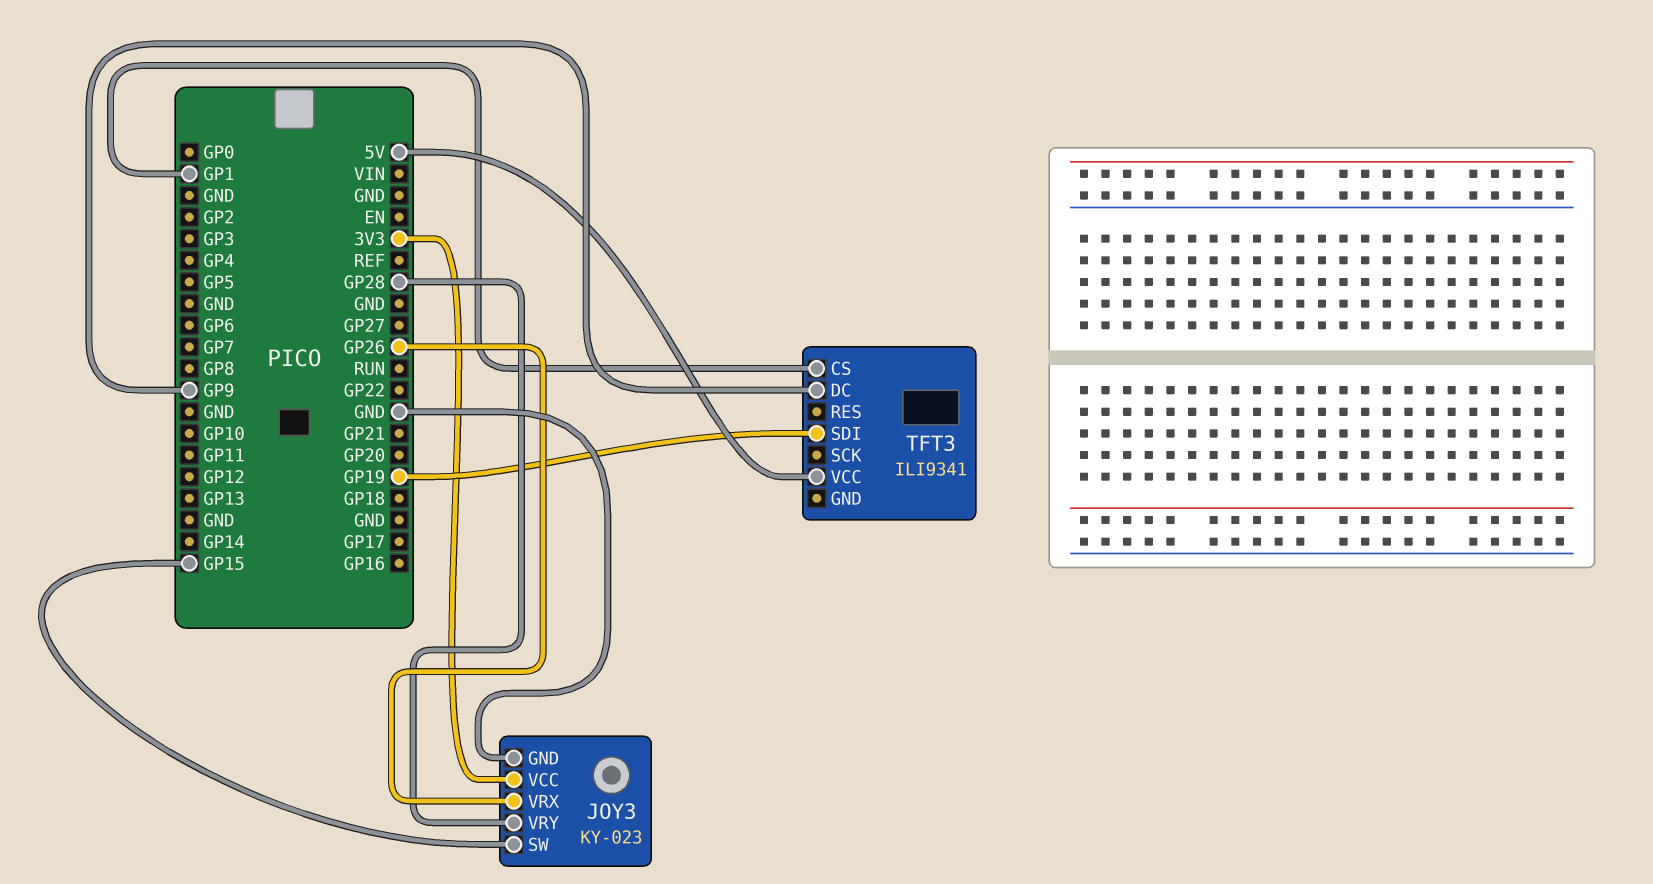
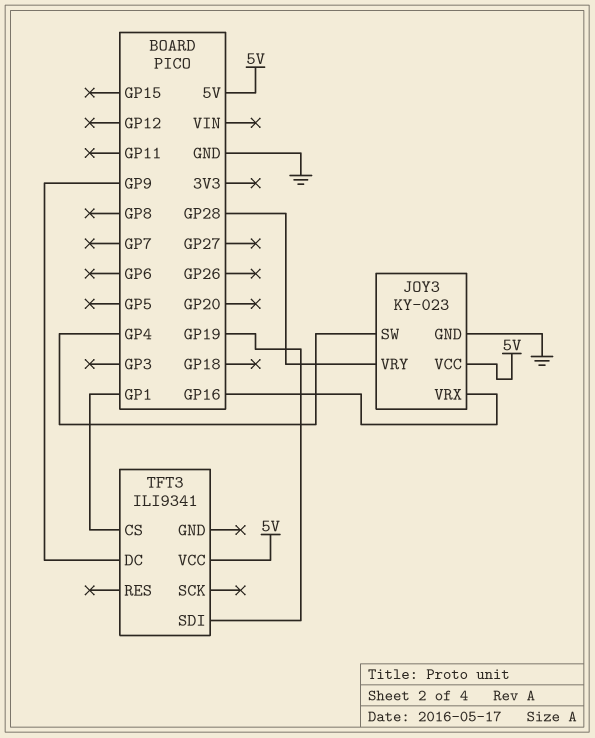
JOY3 pin SW: GP15 -> GP4
JOY3 pin VCC: 3V3 -> 5V
JOY3 pin VRX: GP26 -> GP16

